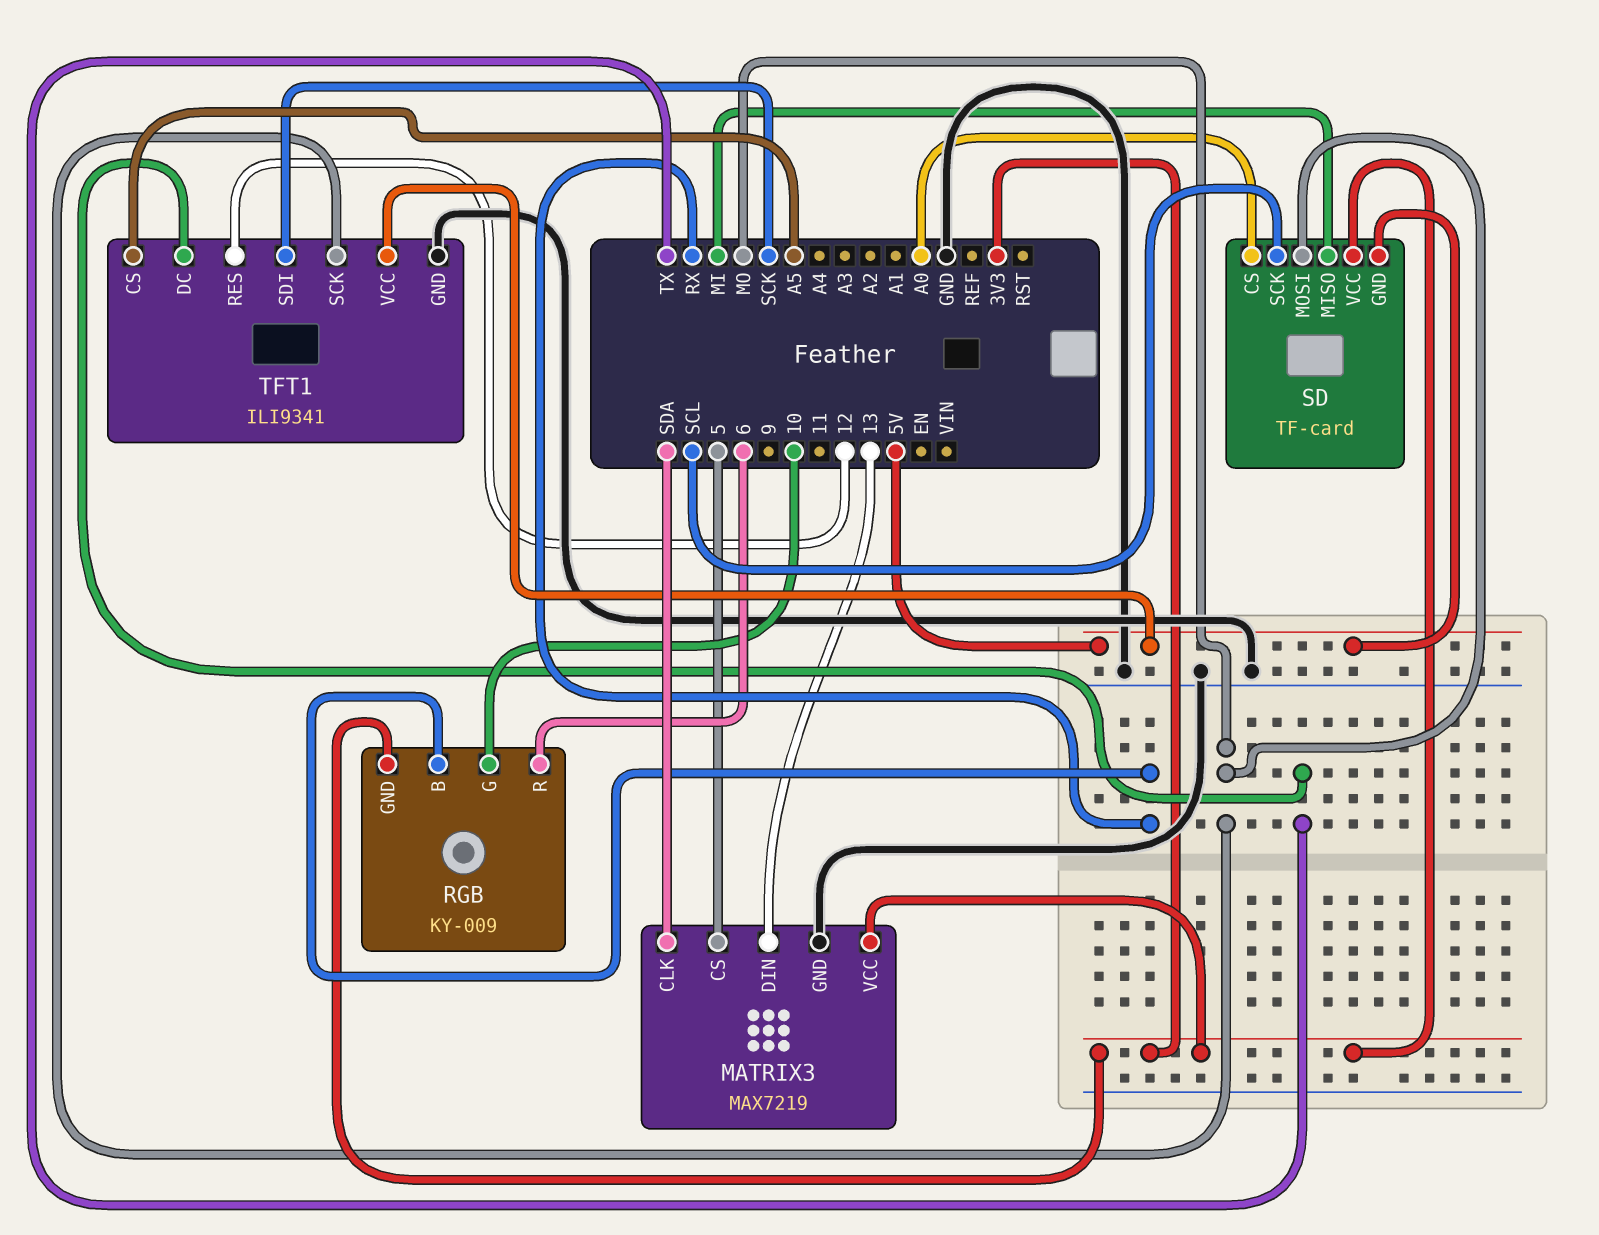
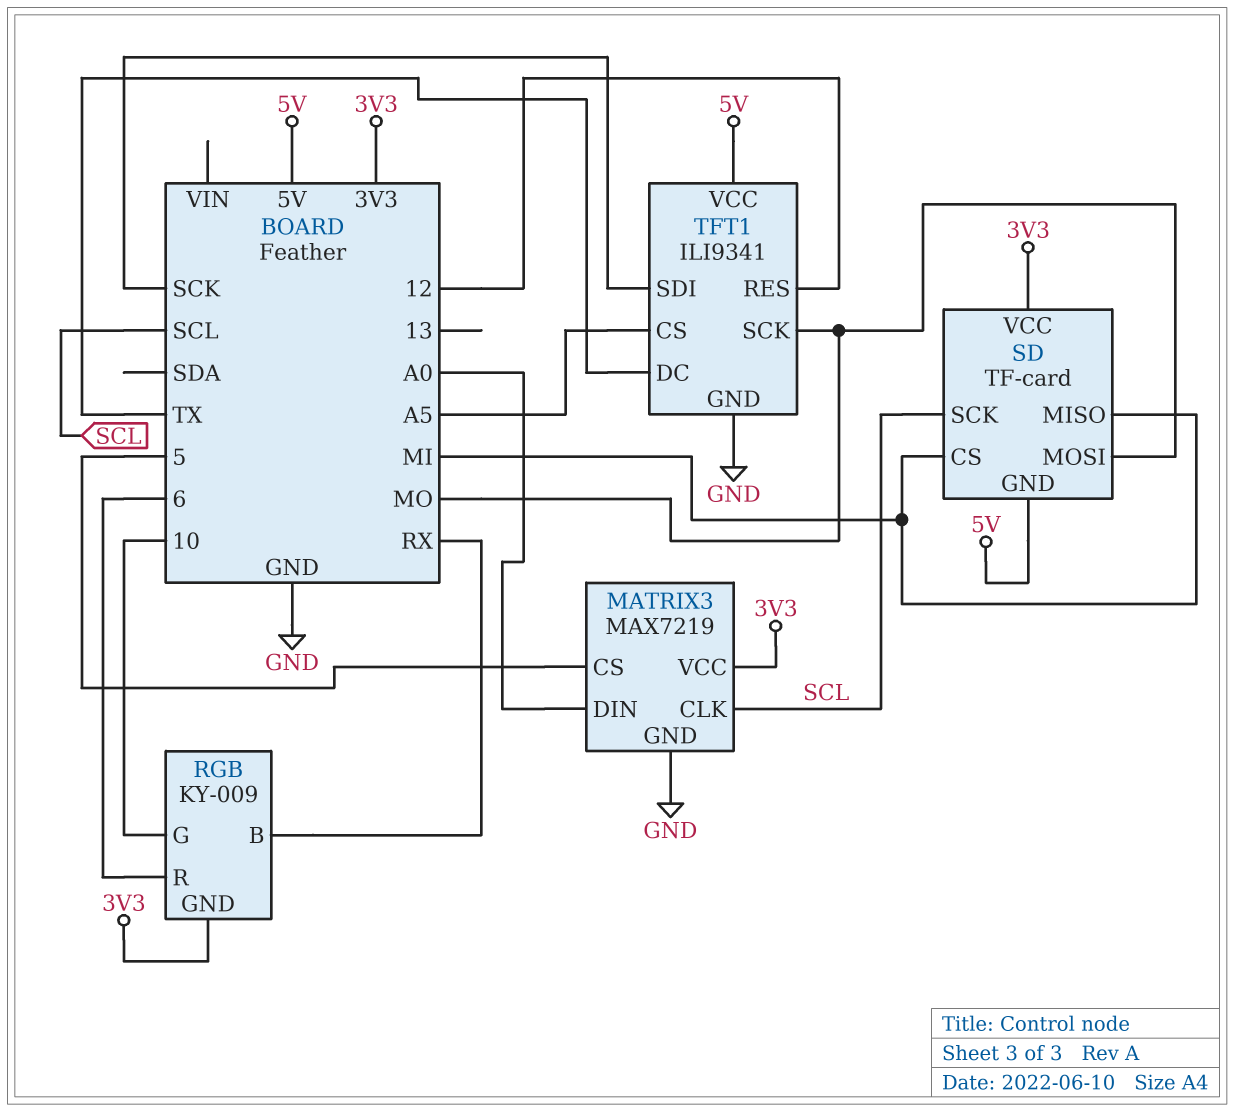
MATRIX3 pin CLK: SDA -> SCL
MATRIX3 pin DIN: 13 -> A0
SD pin CS: A0 -> MI

